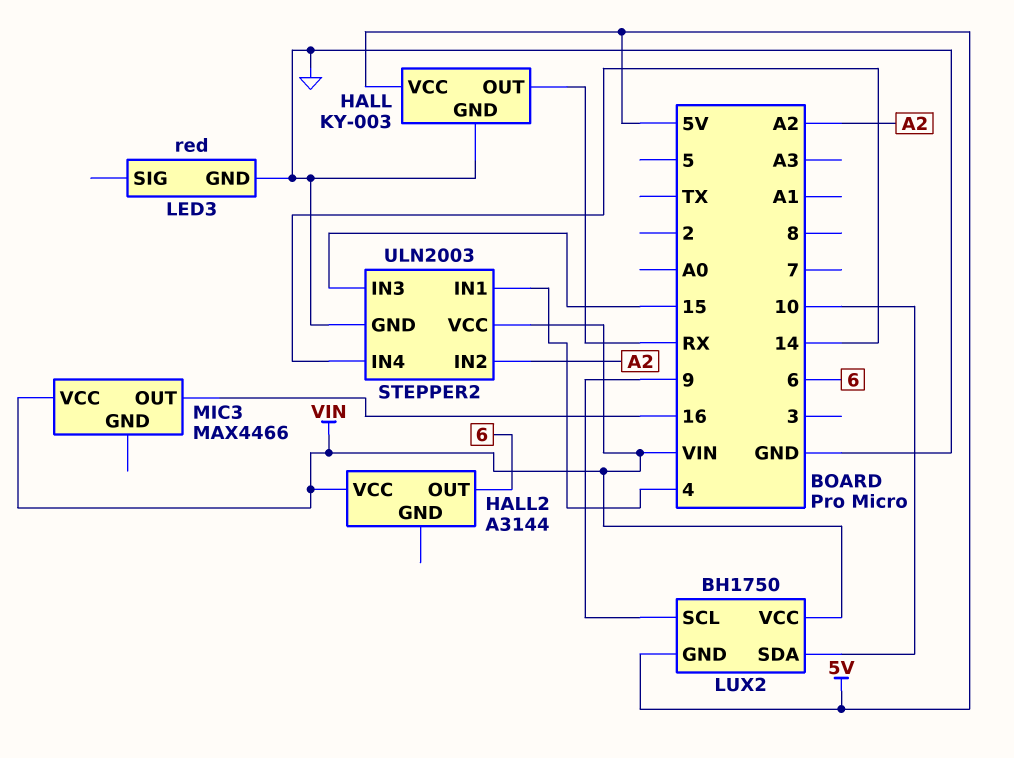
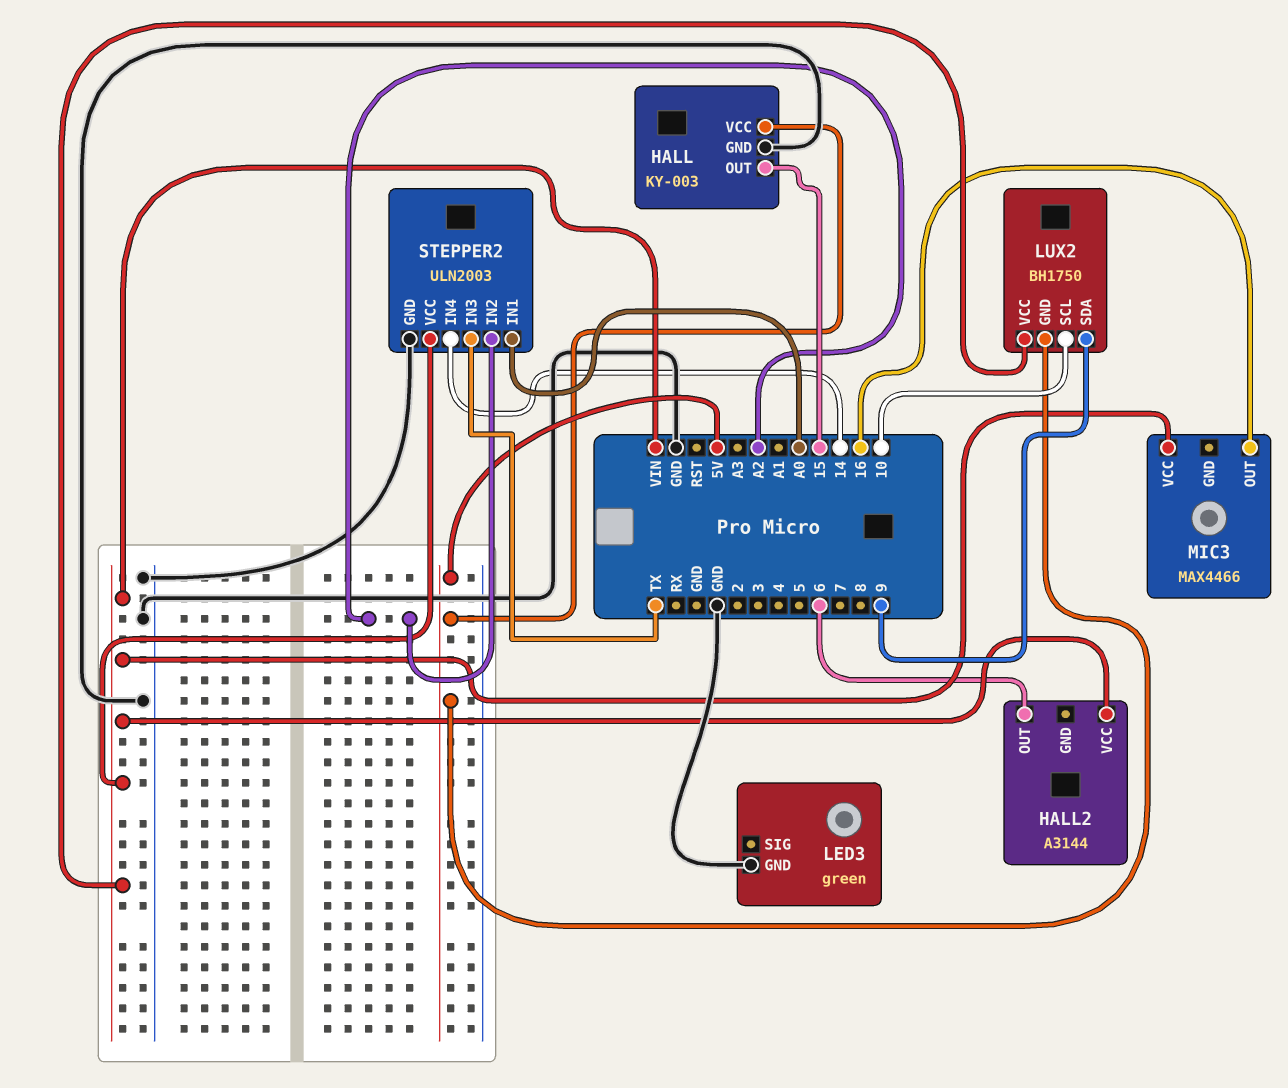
HALL pin OUT: RX -> 15
LED3: red -> green
LUX2 pin SCL: 9 -> 10
LUX2 pin SDA: 10 -> 9
STEPPER2 pin IN1: 4 -> A0
STEPPER2 pin IN3: 15 -> TX

